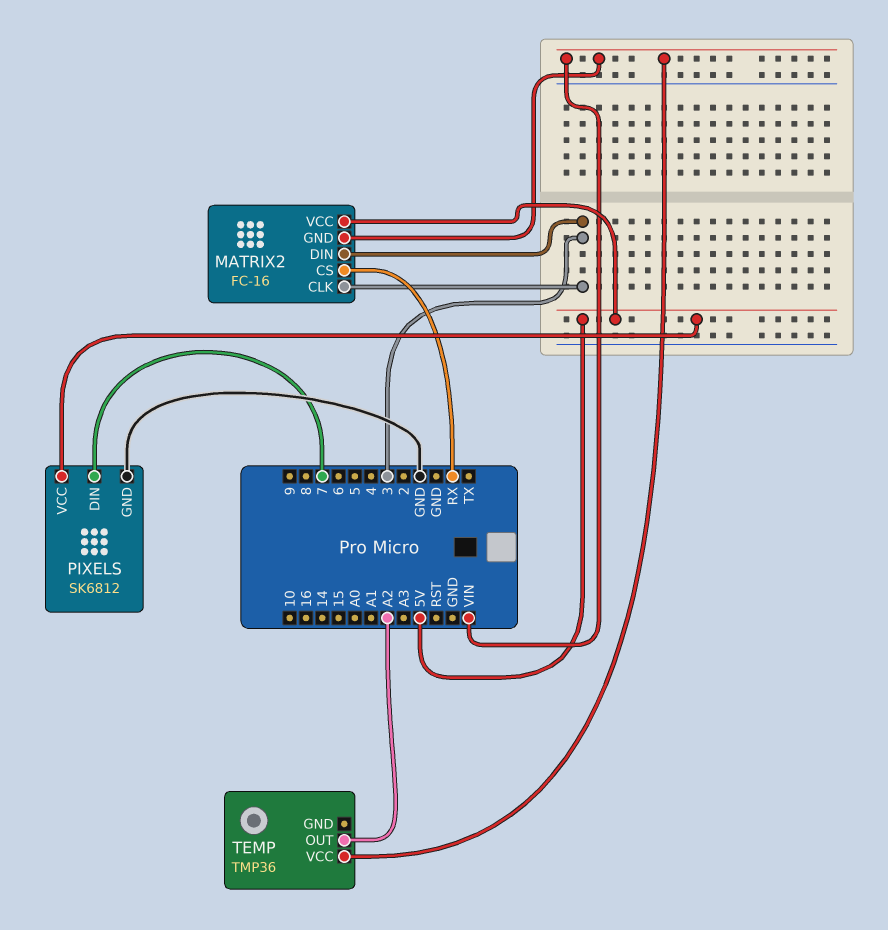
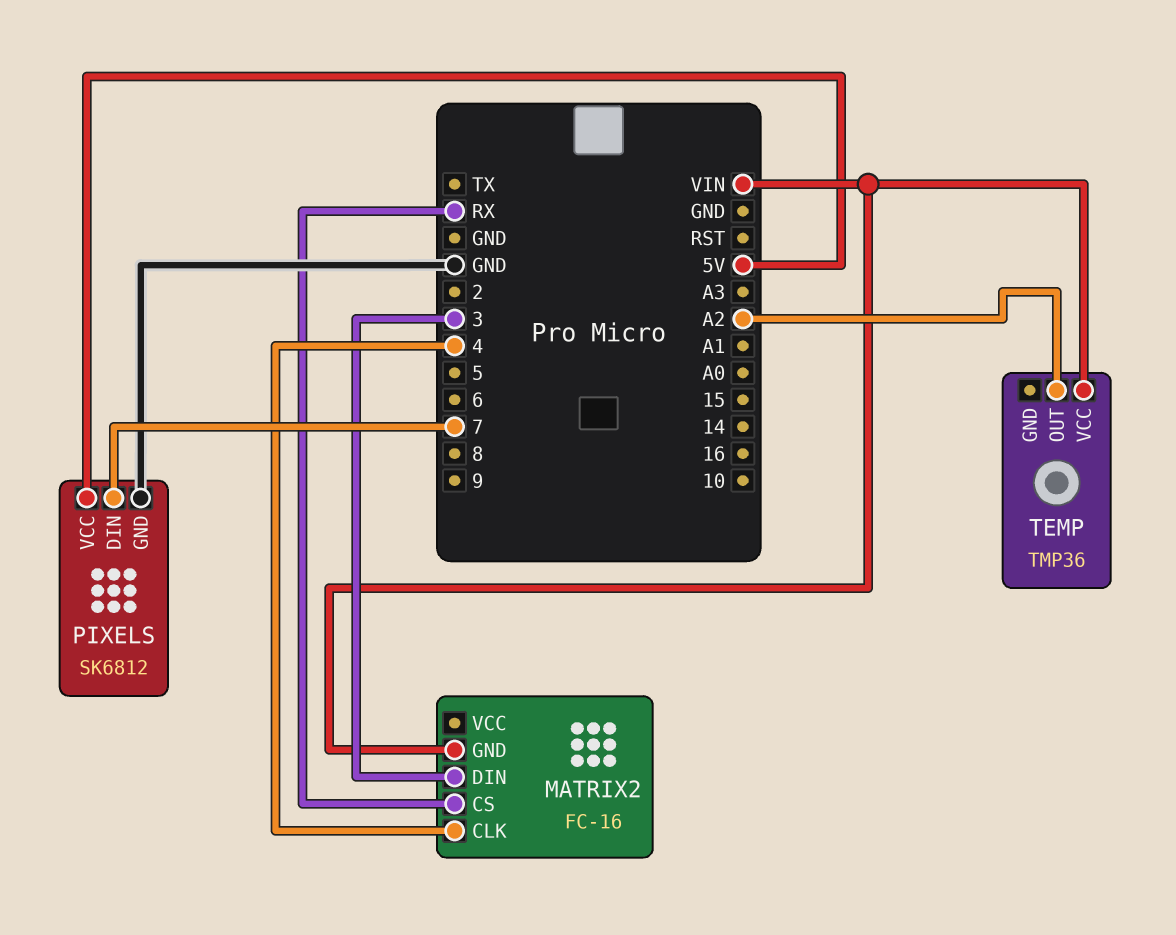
MATRIX2 pin CLK: 3 -> 4
MATRIX2 pin VCC: 5V -> none

